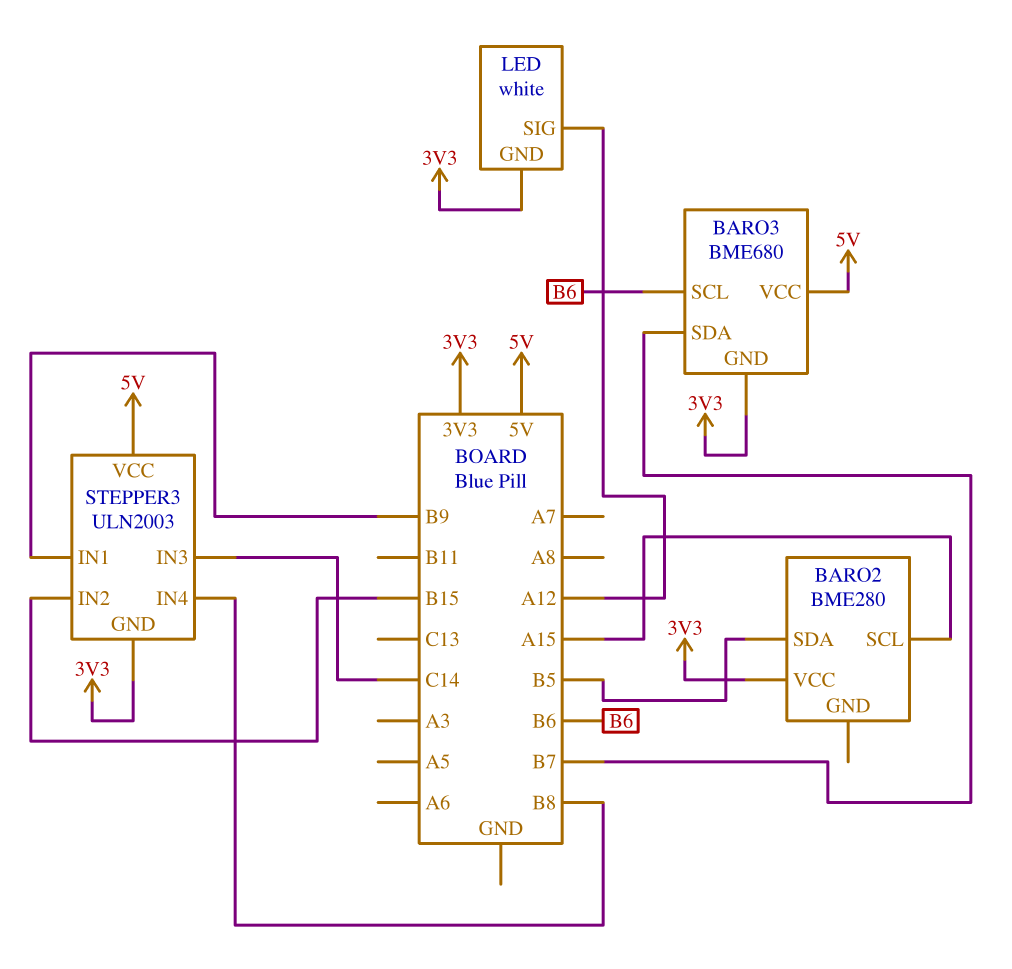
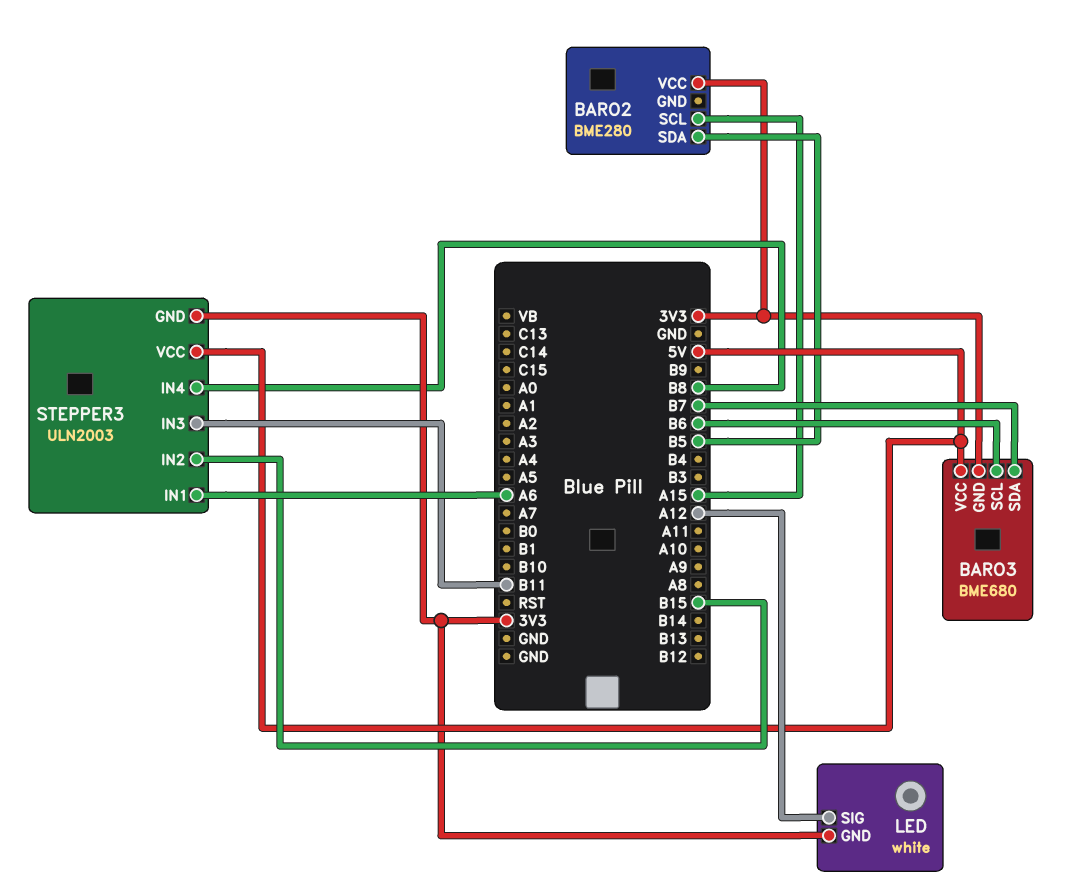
STEPPER3 pin IN1: B9 -> A6
STEPPER3 pin IN3: C14 -> B11

